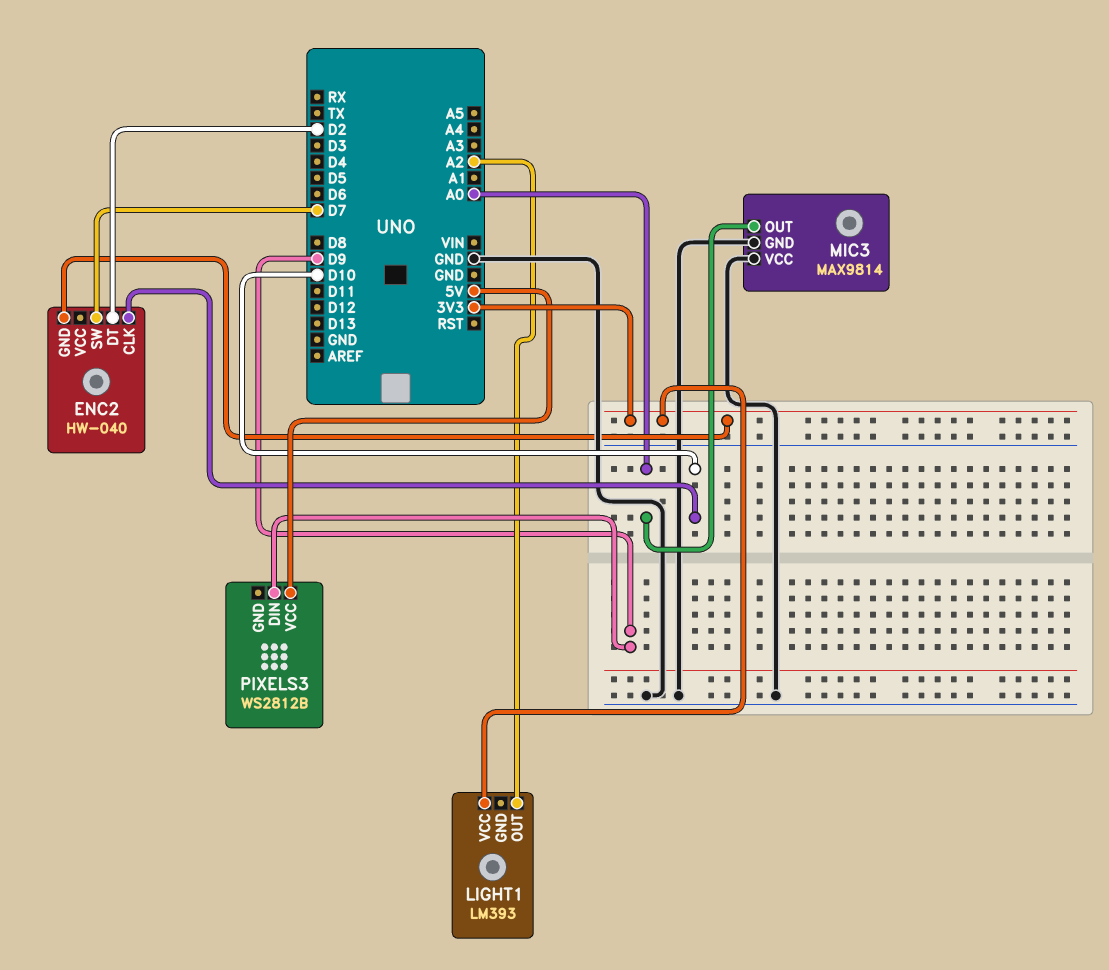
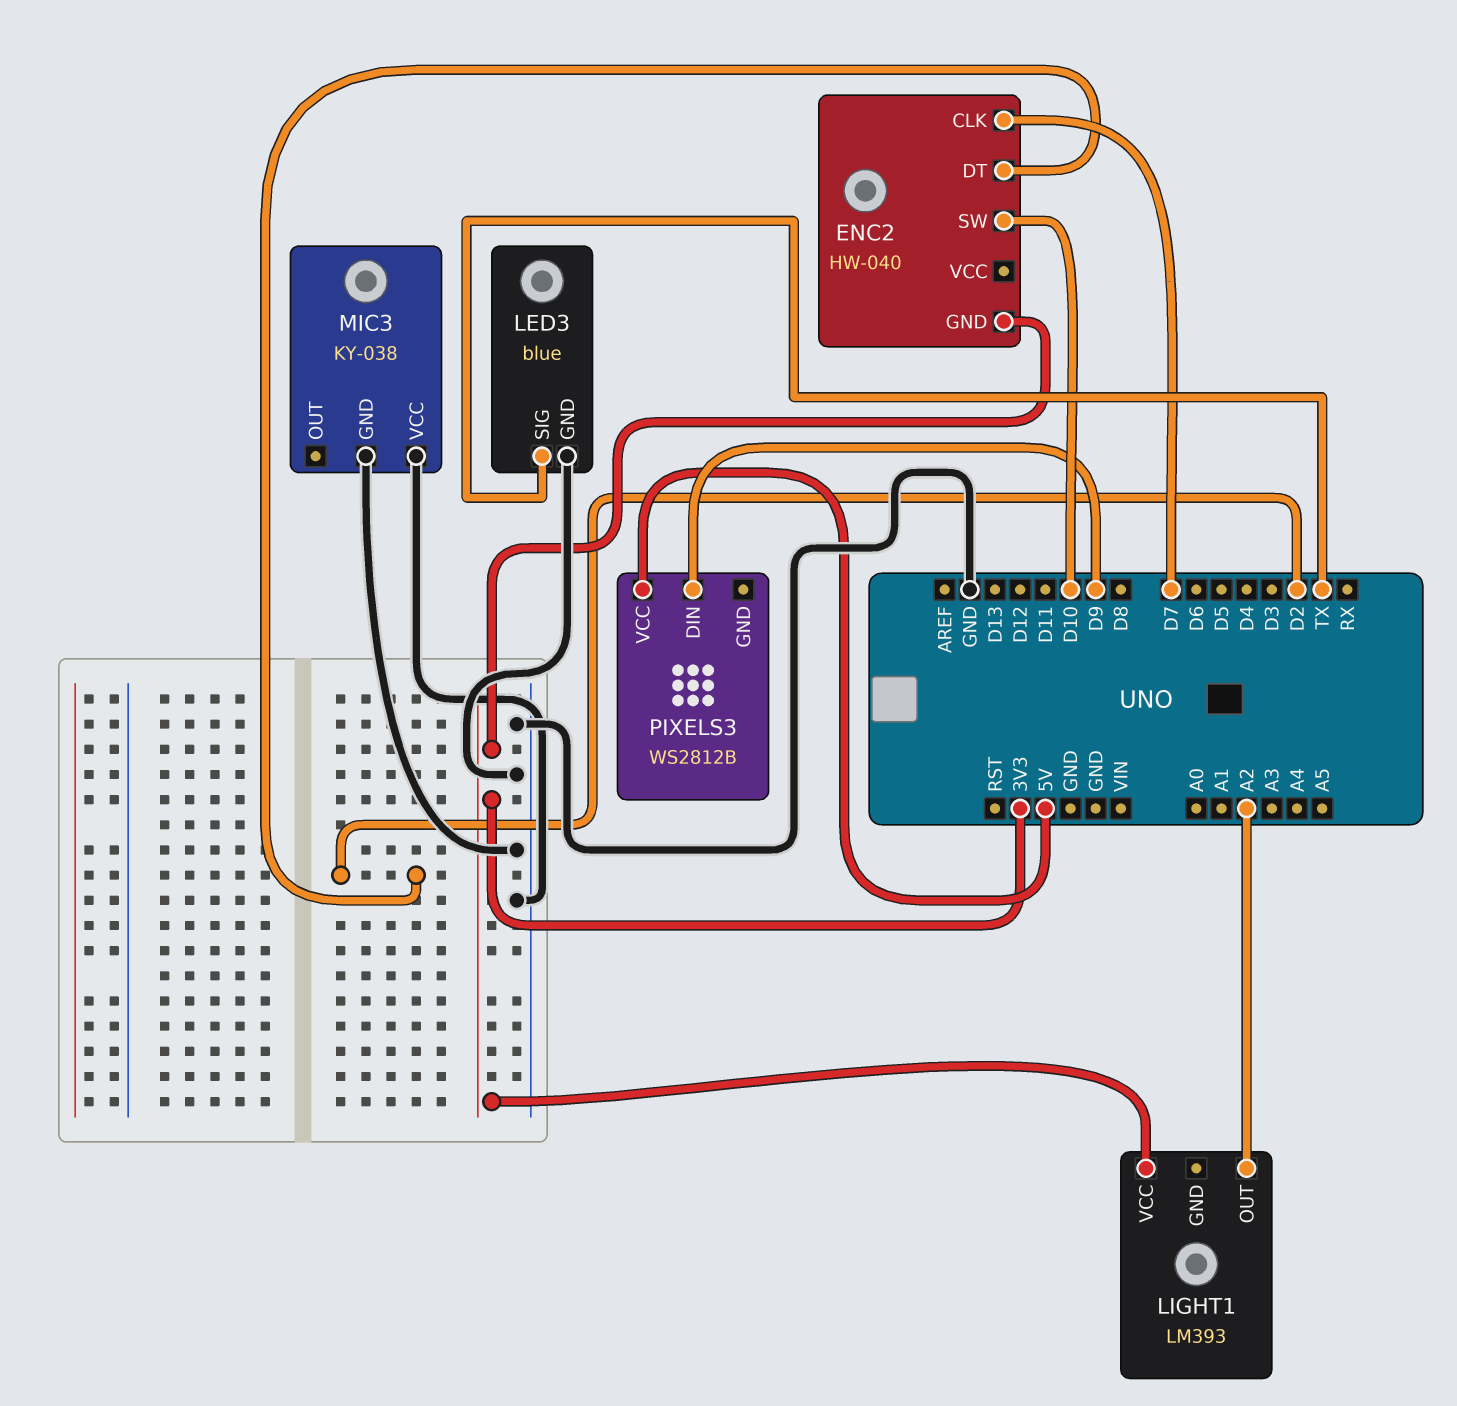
ENC2 pin CLK: D10 -> D7
ENC2 pin SW: D7 -> D10
LED3: none -> blue
LED3 pin GND: none -> GND
LED3 pin SIG: none -> TX
MIC3: MAX9814 -> KY-038
MIC3 pin OUT: A0 -> none

